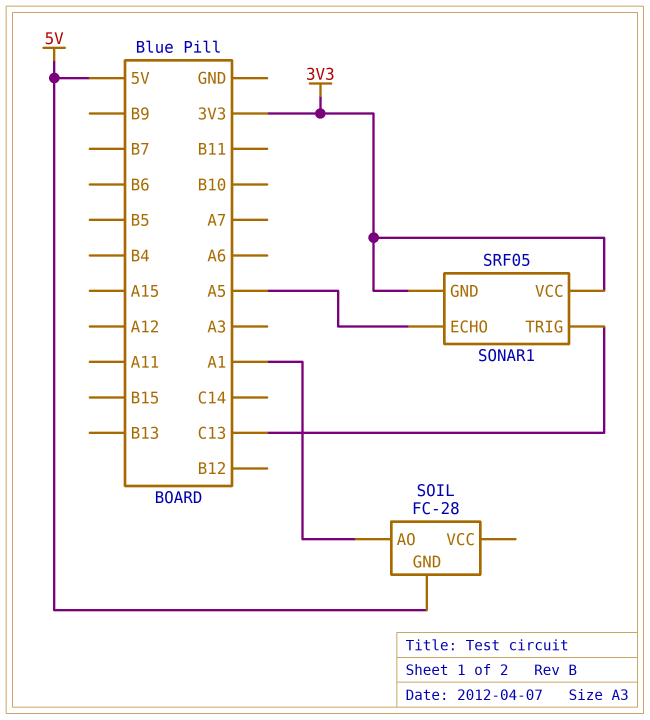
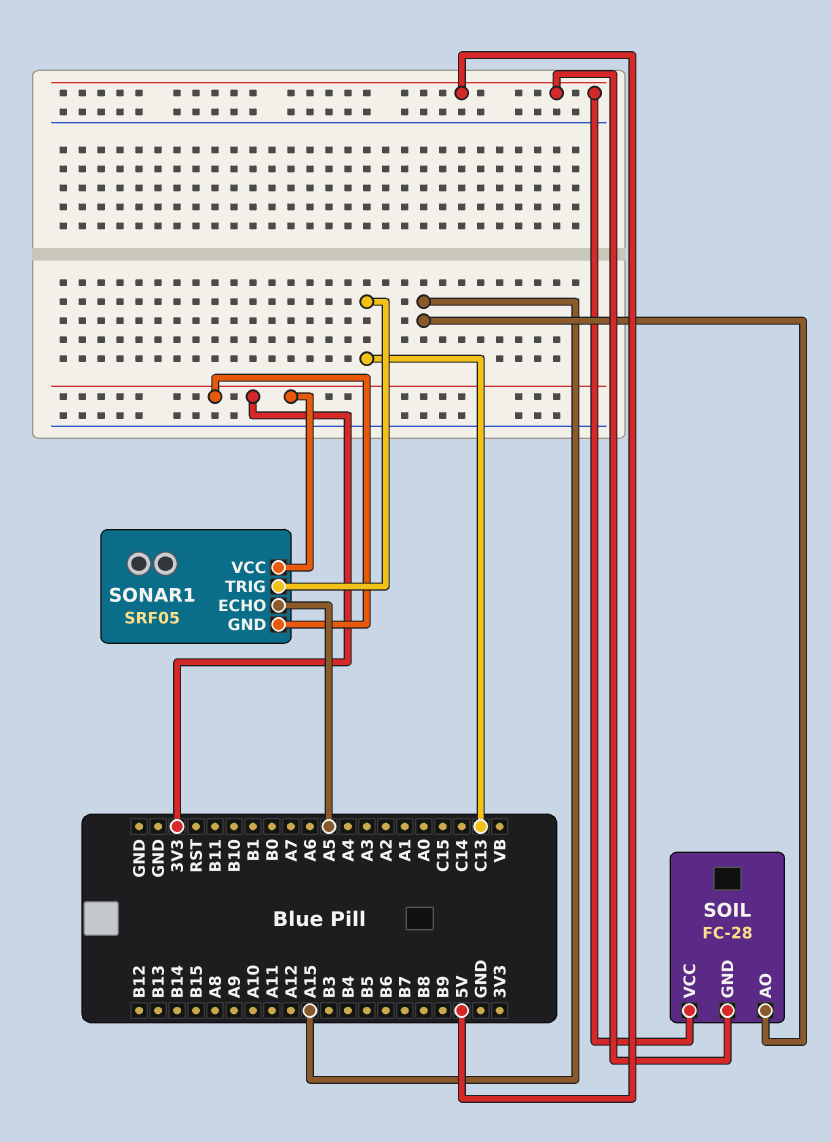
SOIL pin AO: A1 -> A15
SOIL pin VCC: none -> 5V

